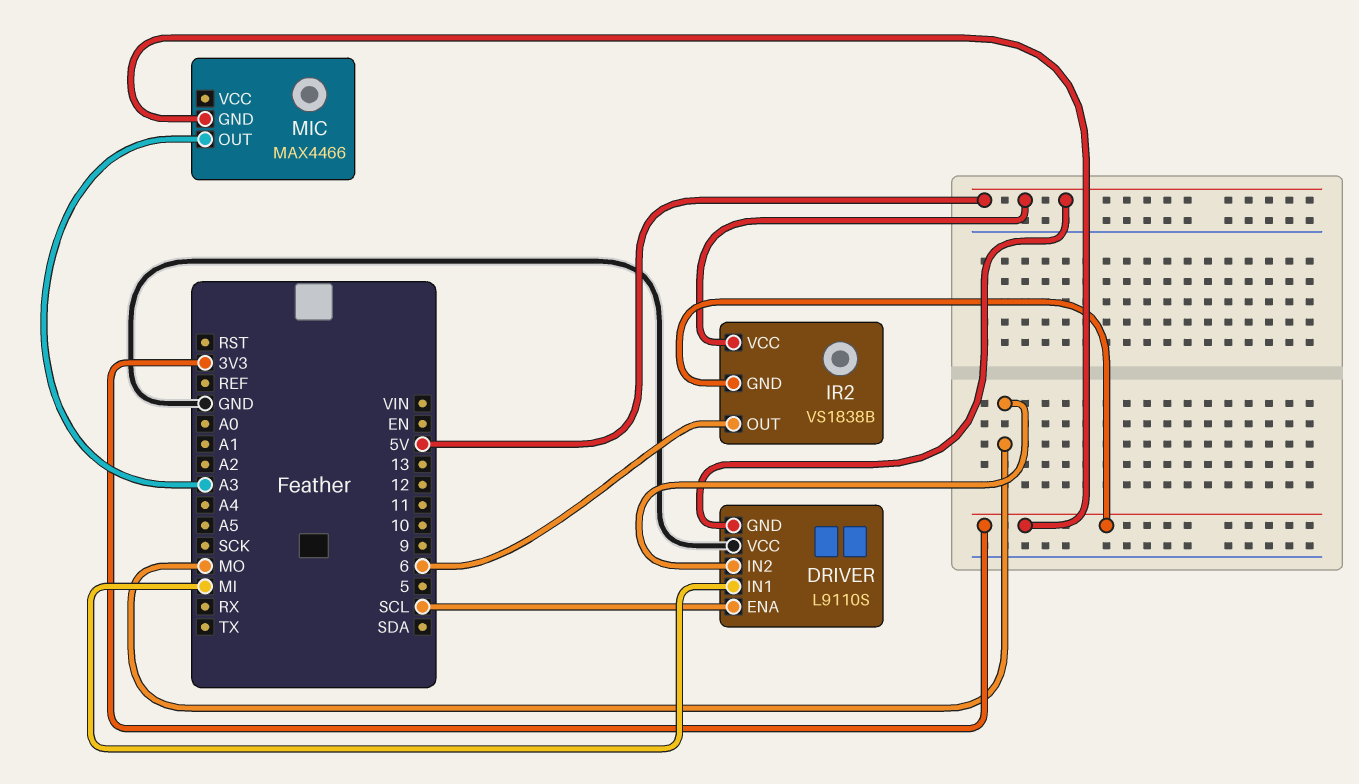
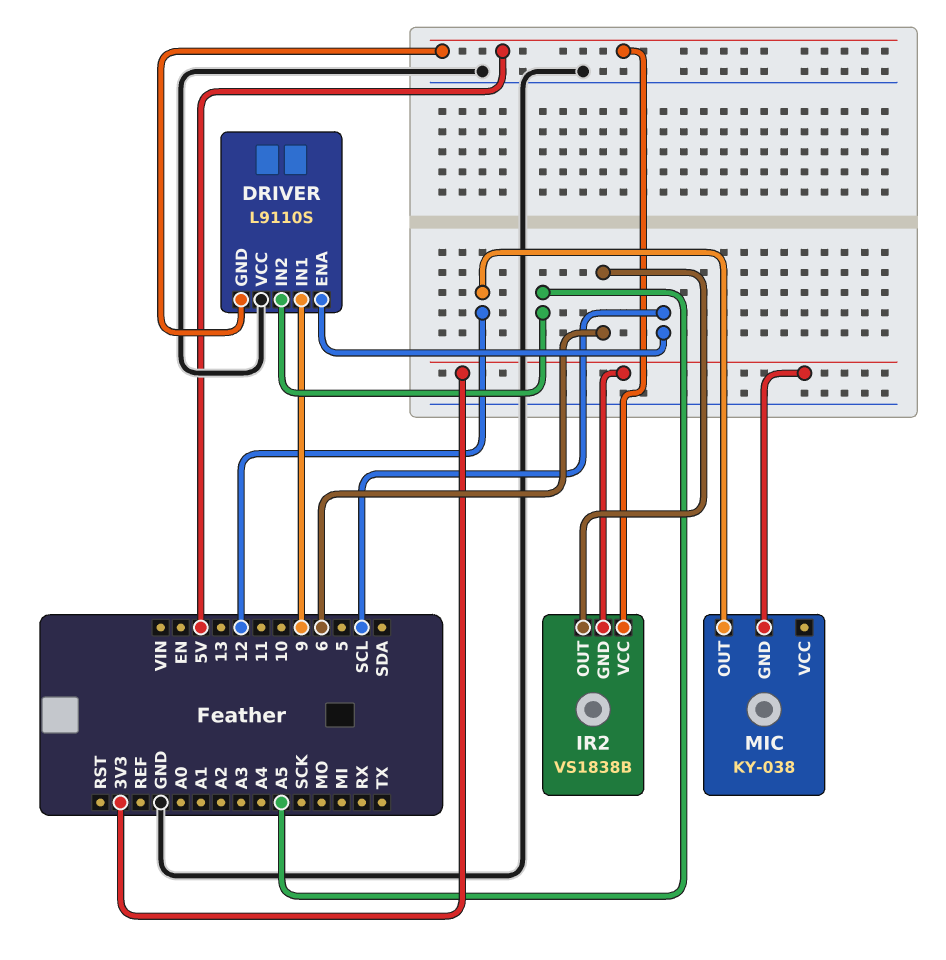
DRIVER pin IN1: MI -> 9
DRIVER pin IN2: MO -> A5
MIC: MAX4466 -> KY-038
MIC pin OUT: A3 -> 12

